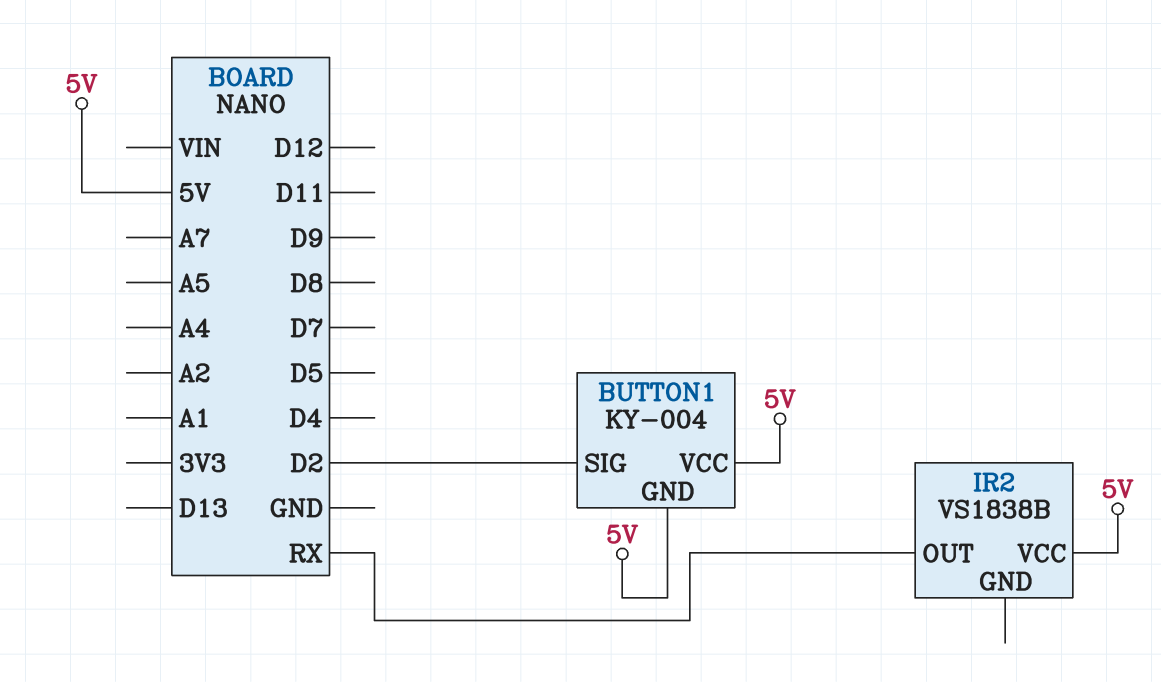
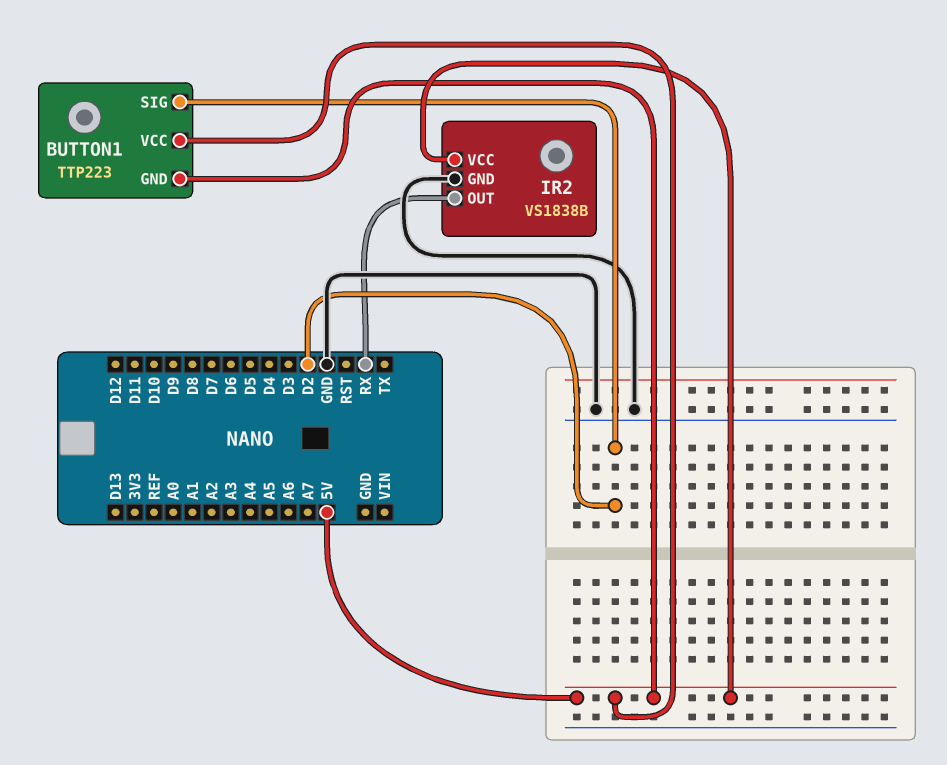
BUTTON1: KY-004 -> TTP223
IR2 pin GND: none -> GND

